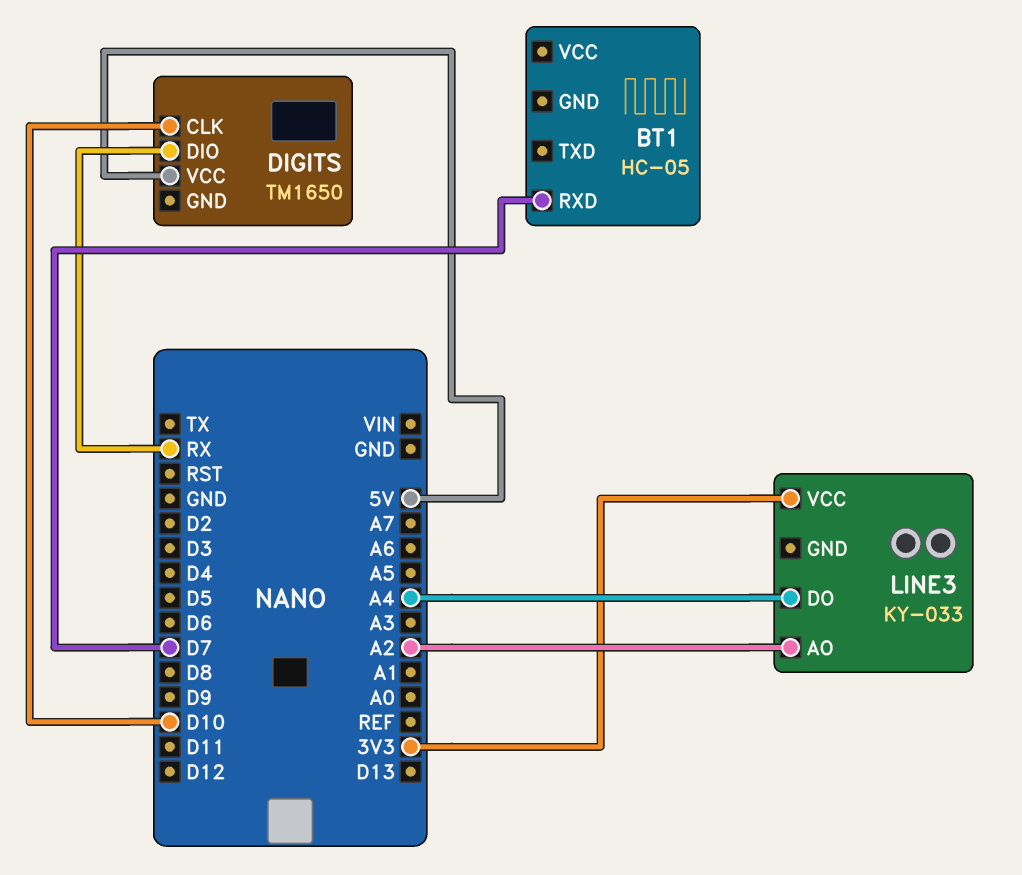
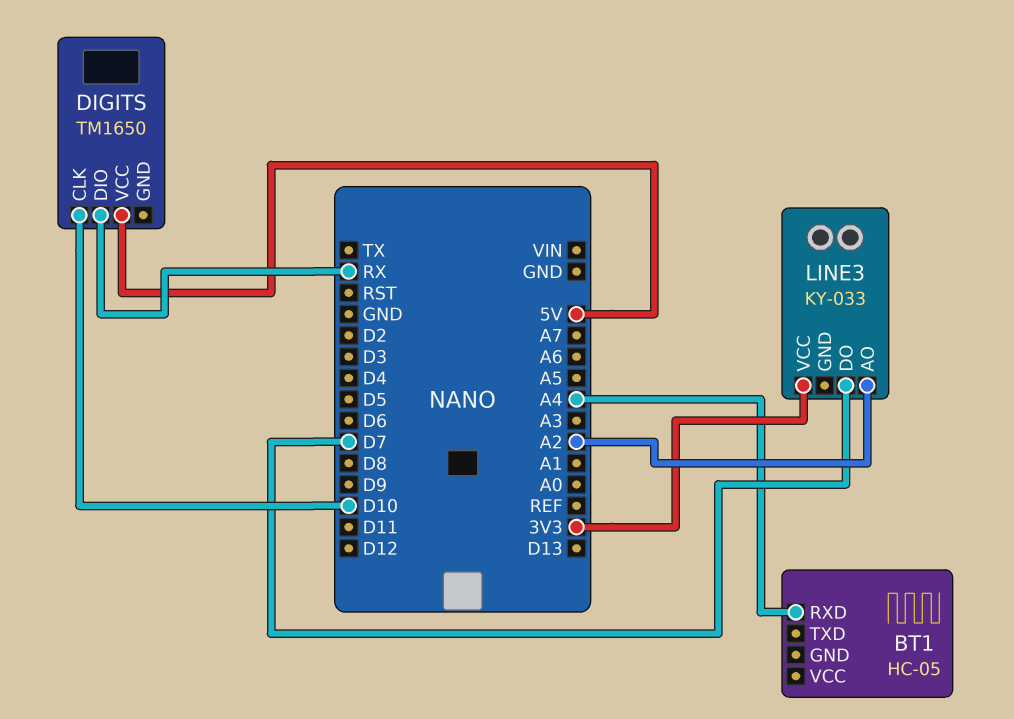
BT1 pin RXD: D7 -> A4
LINE3 pin DO: A4 -> D7

